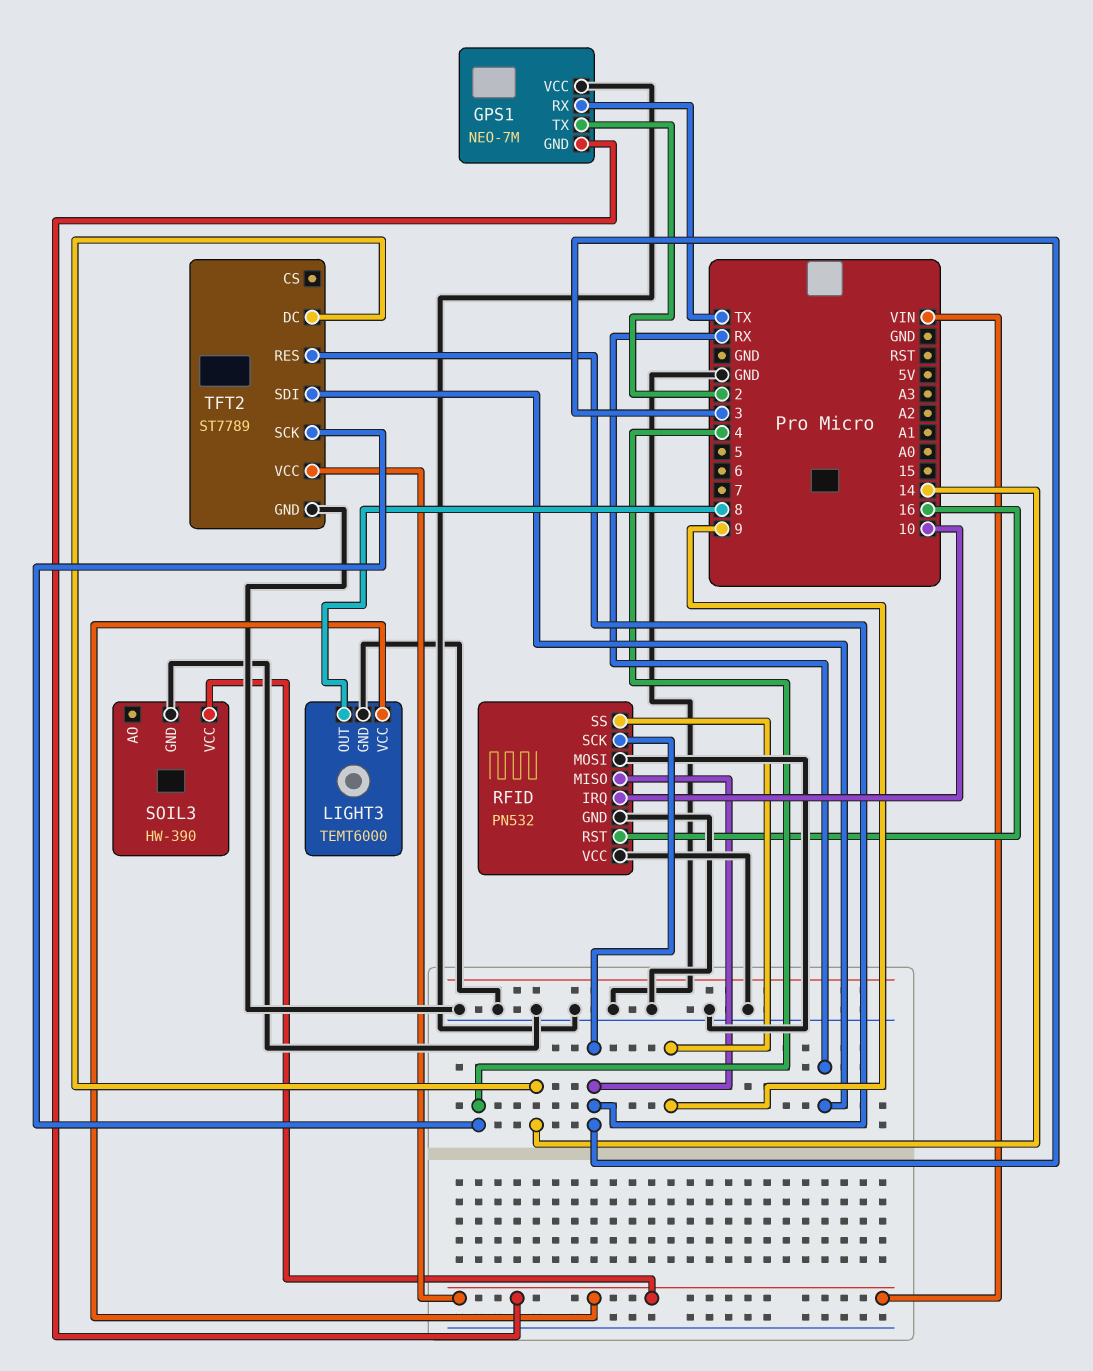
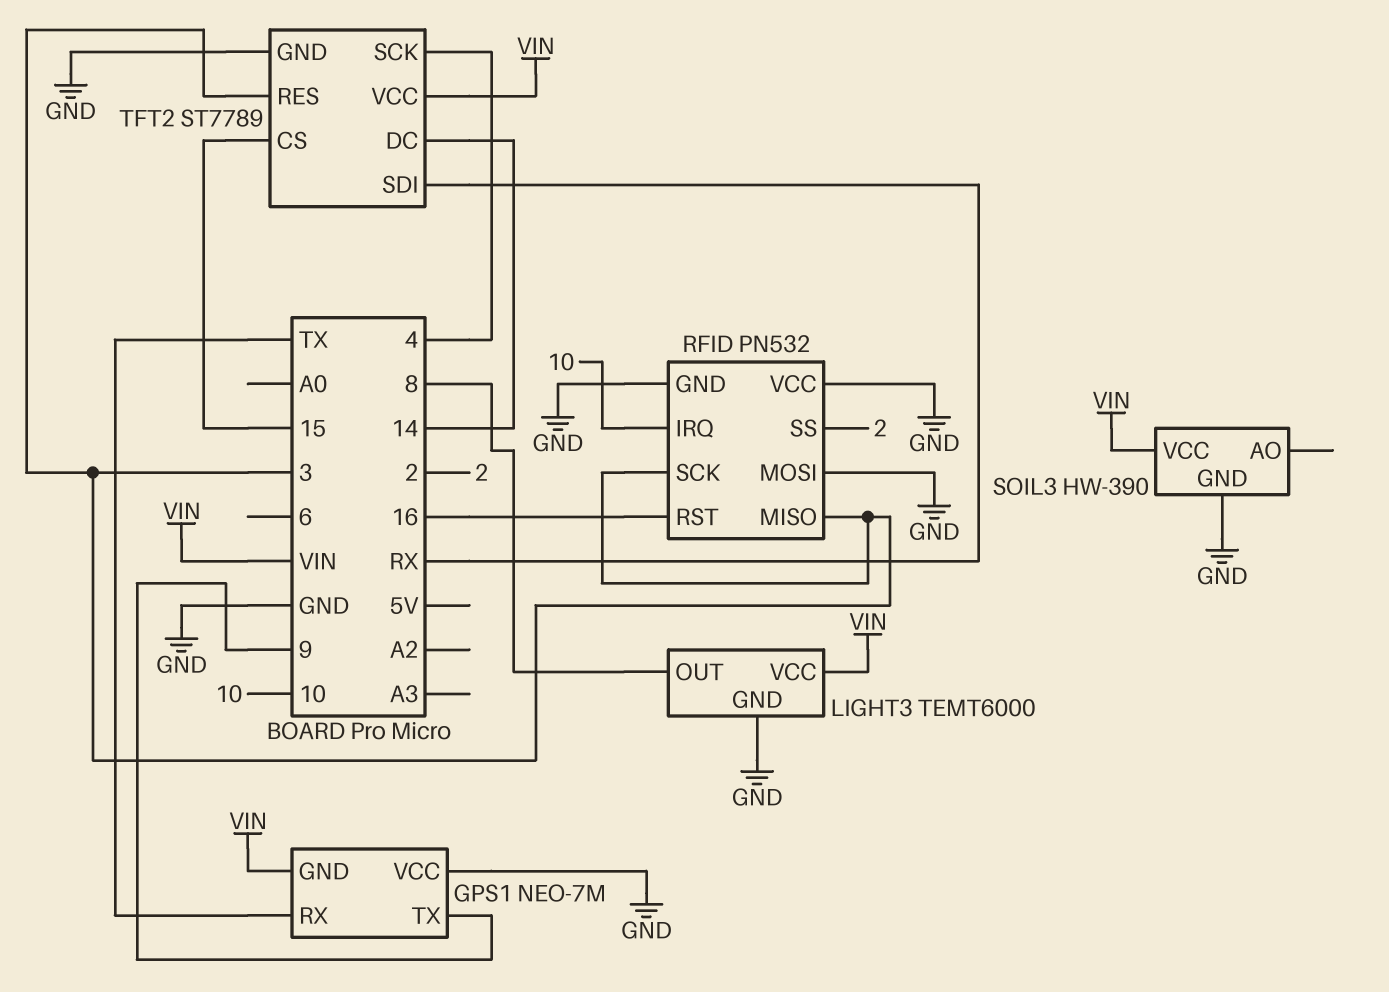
GPS1 pin TX: 2 -> 9
RFID pin SS: 9 -> 2
TFT2 pin CS: none -> 15

